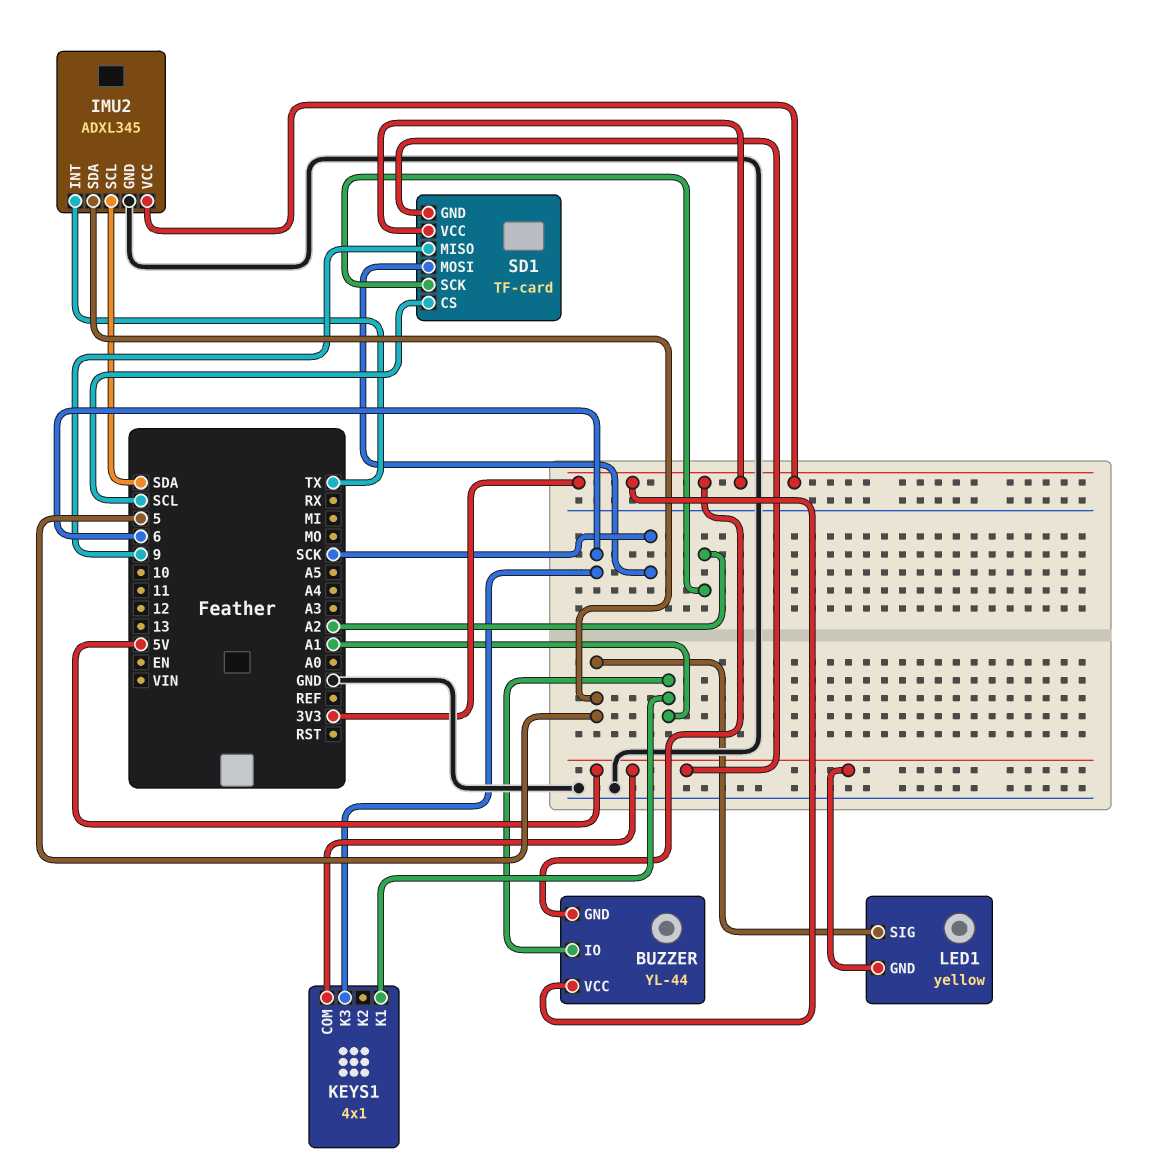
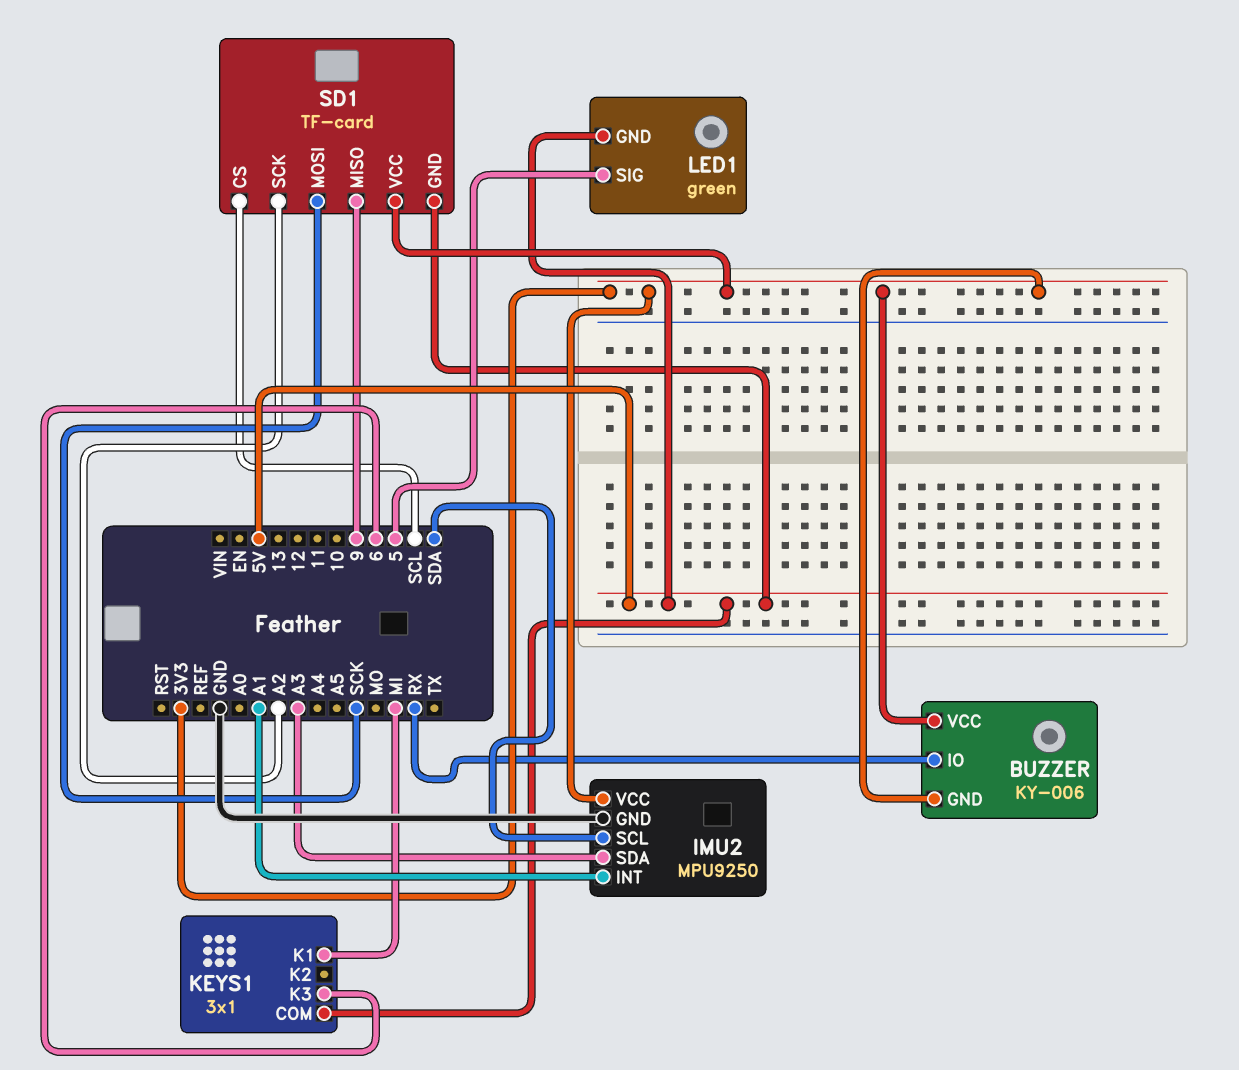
BUZZER: YL-44 -> KY-006
BUZZER pin IO: A1 -> RX
IMU2: ADXL345 -> MPU9250
IMU2 pin INT: TX -> A1
IMU2 pin SDA: 5 -> A3
KEYS1: 4x1 -> 3x1
KEYS1 pin K1: A1 -> MI
LED1: yellow -> green

